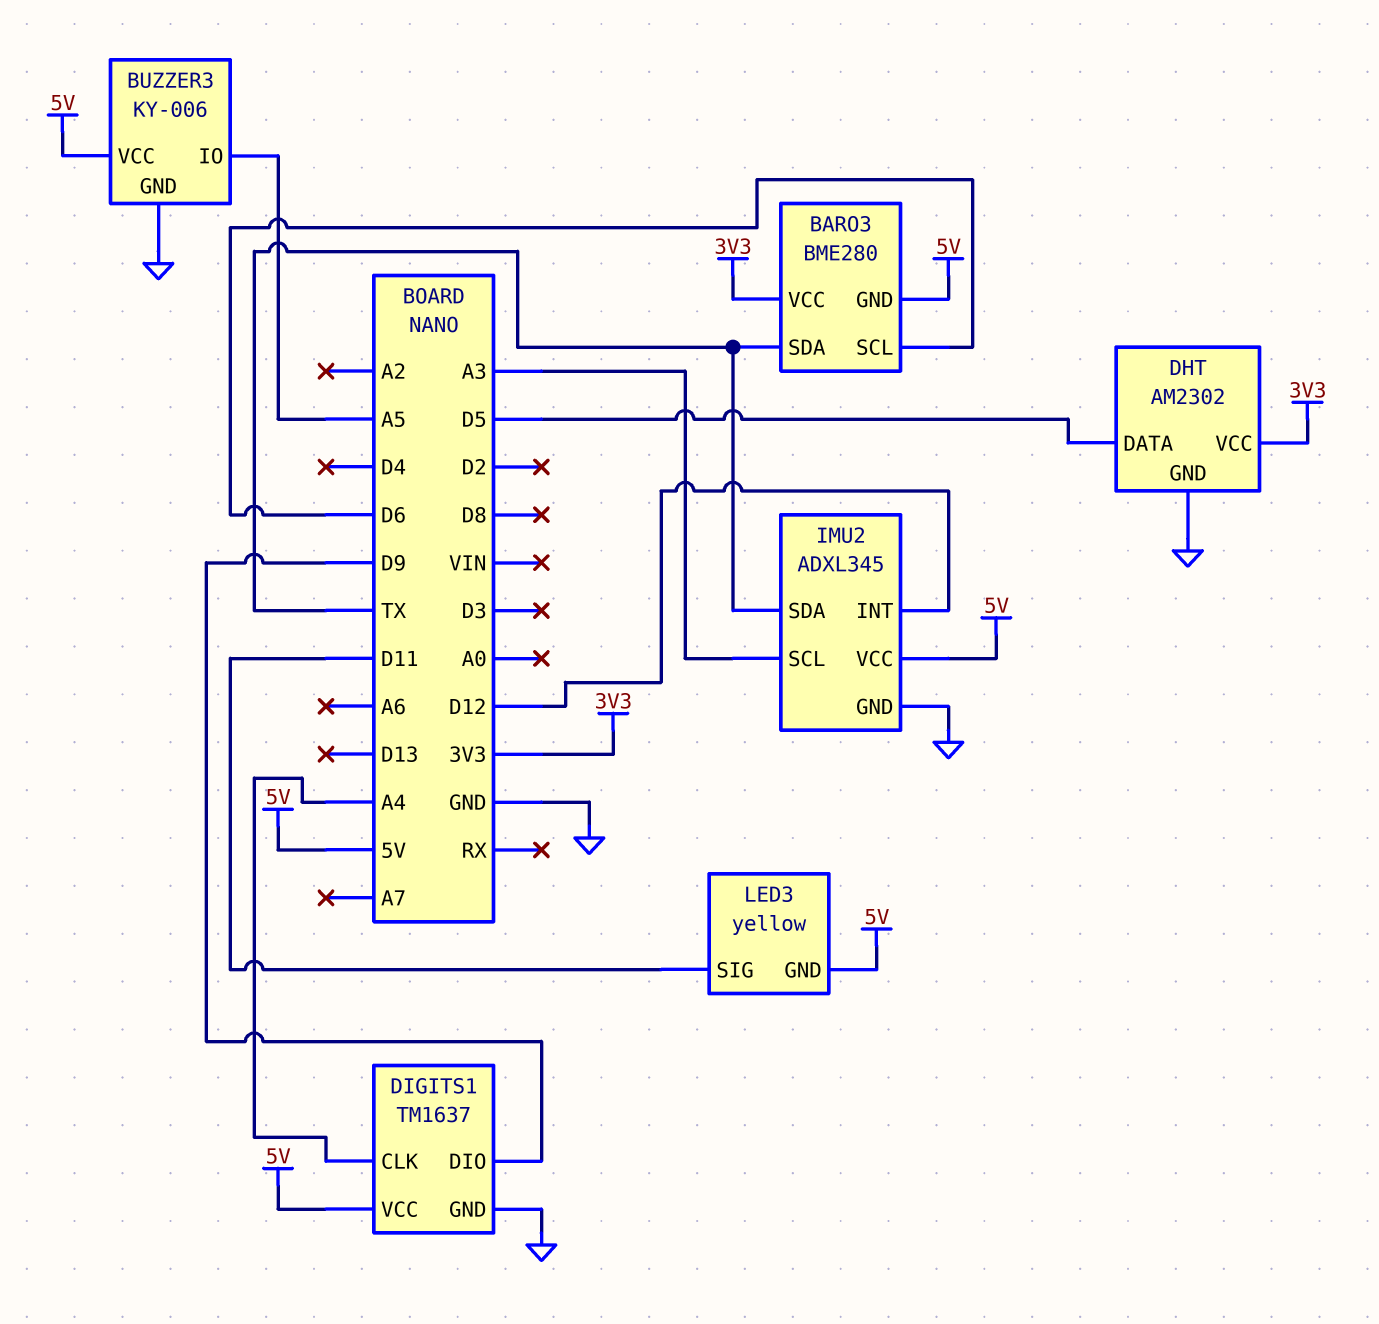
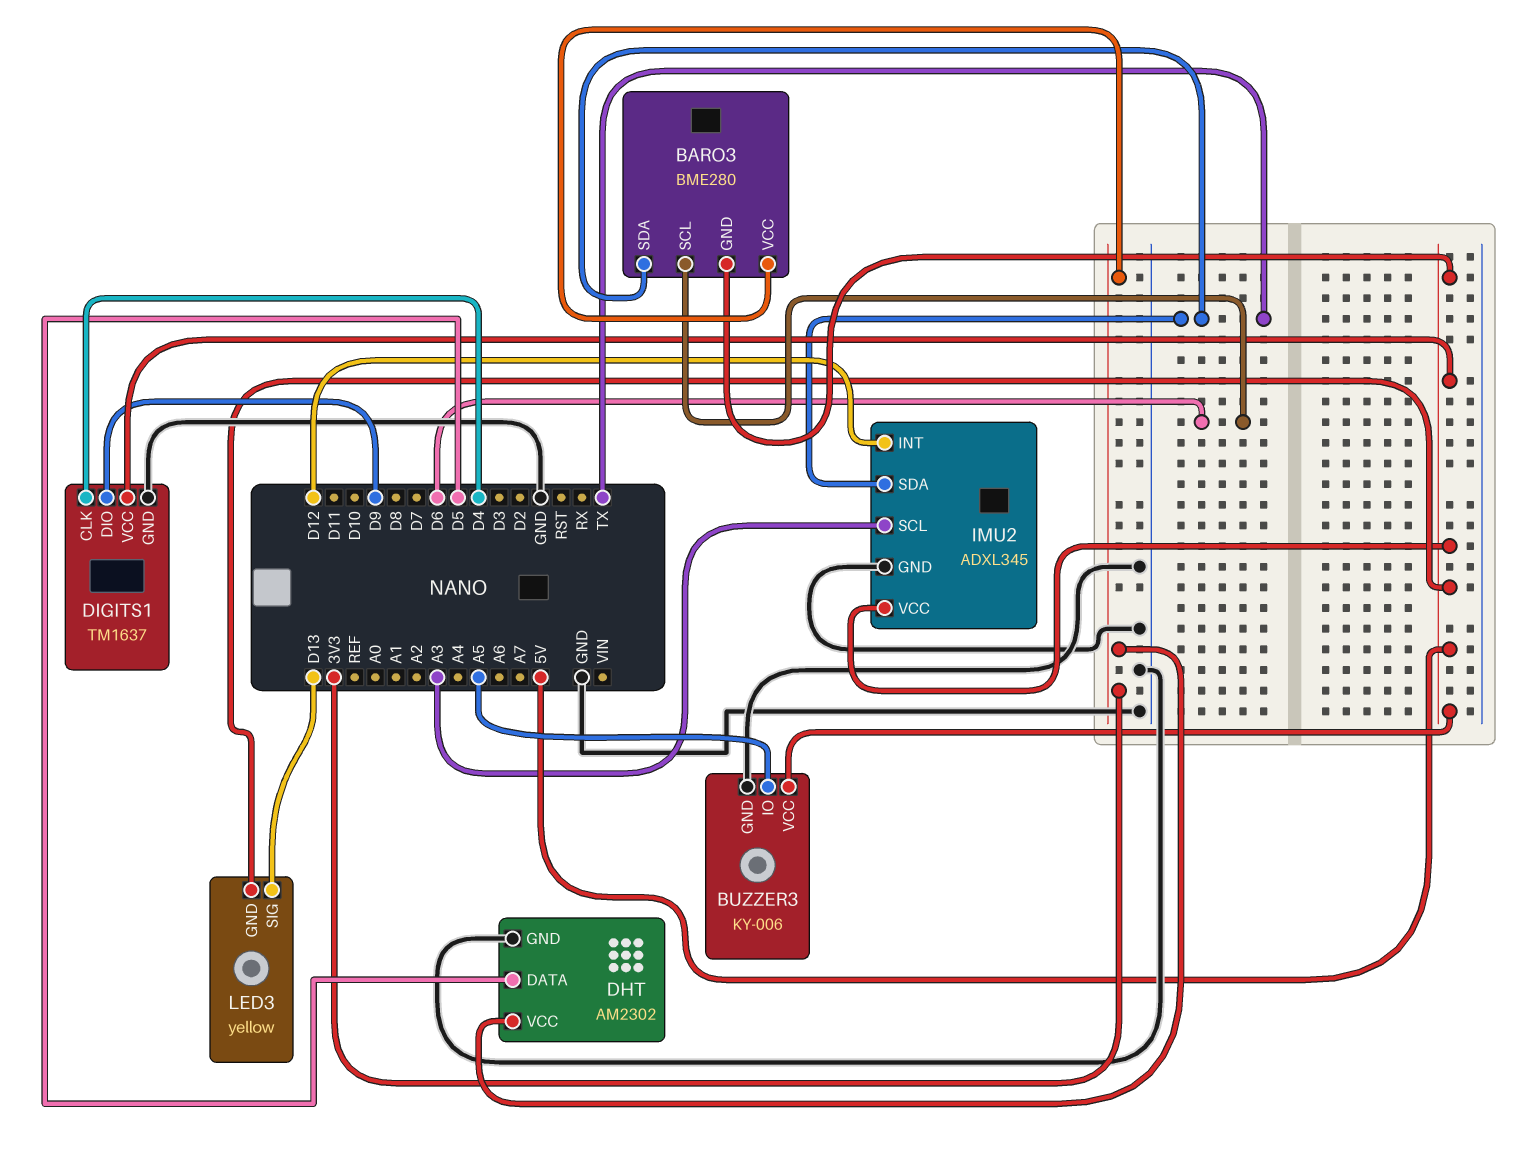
DIGITS1 pin CLK: A4 -> D4
LED3 pin SIG: D11 -> D13

